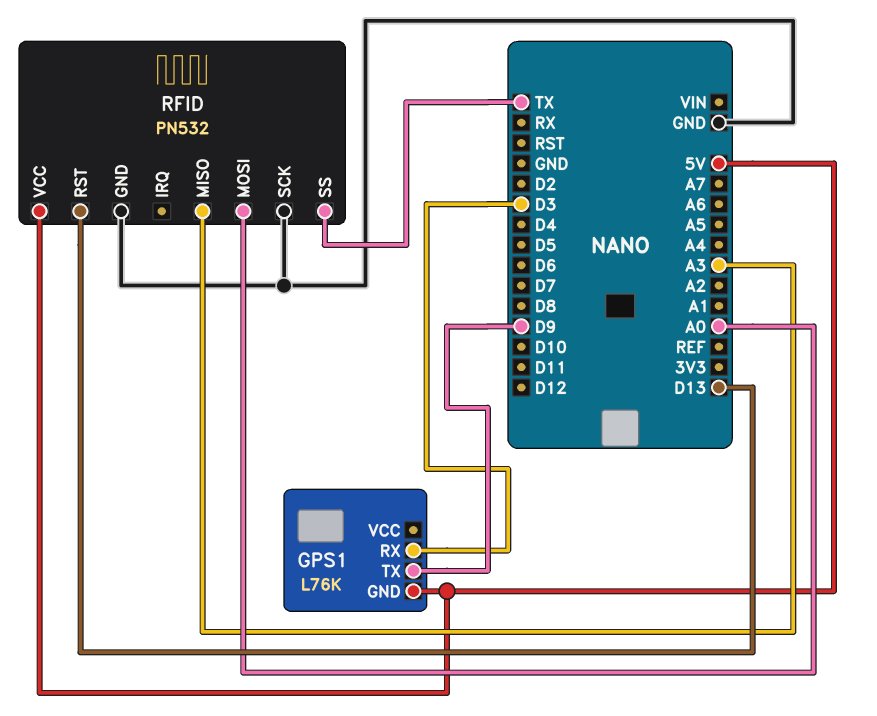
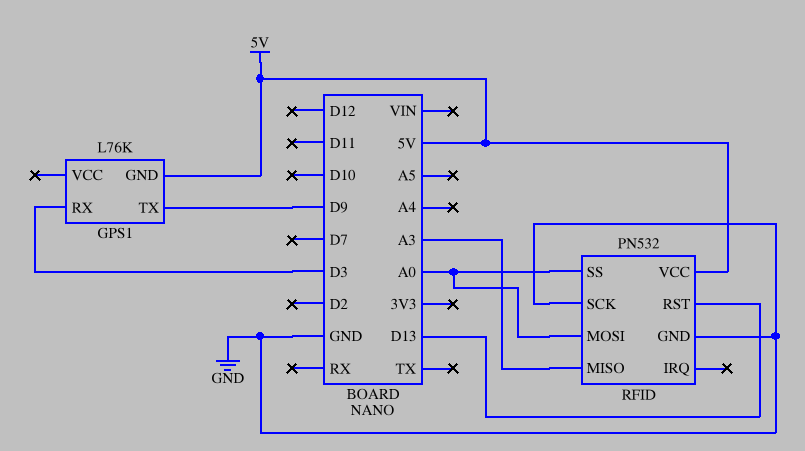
RFID pin SS: TX -> A0

